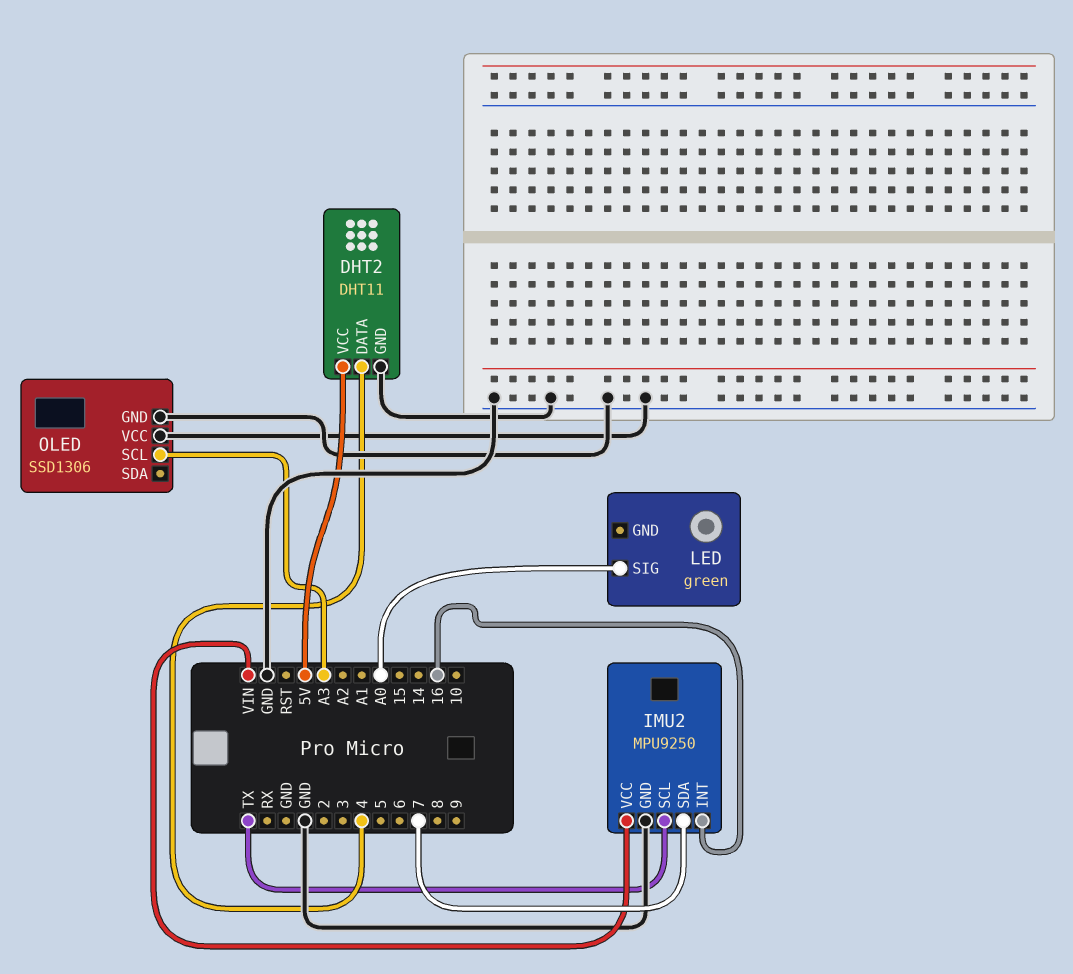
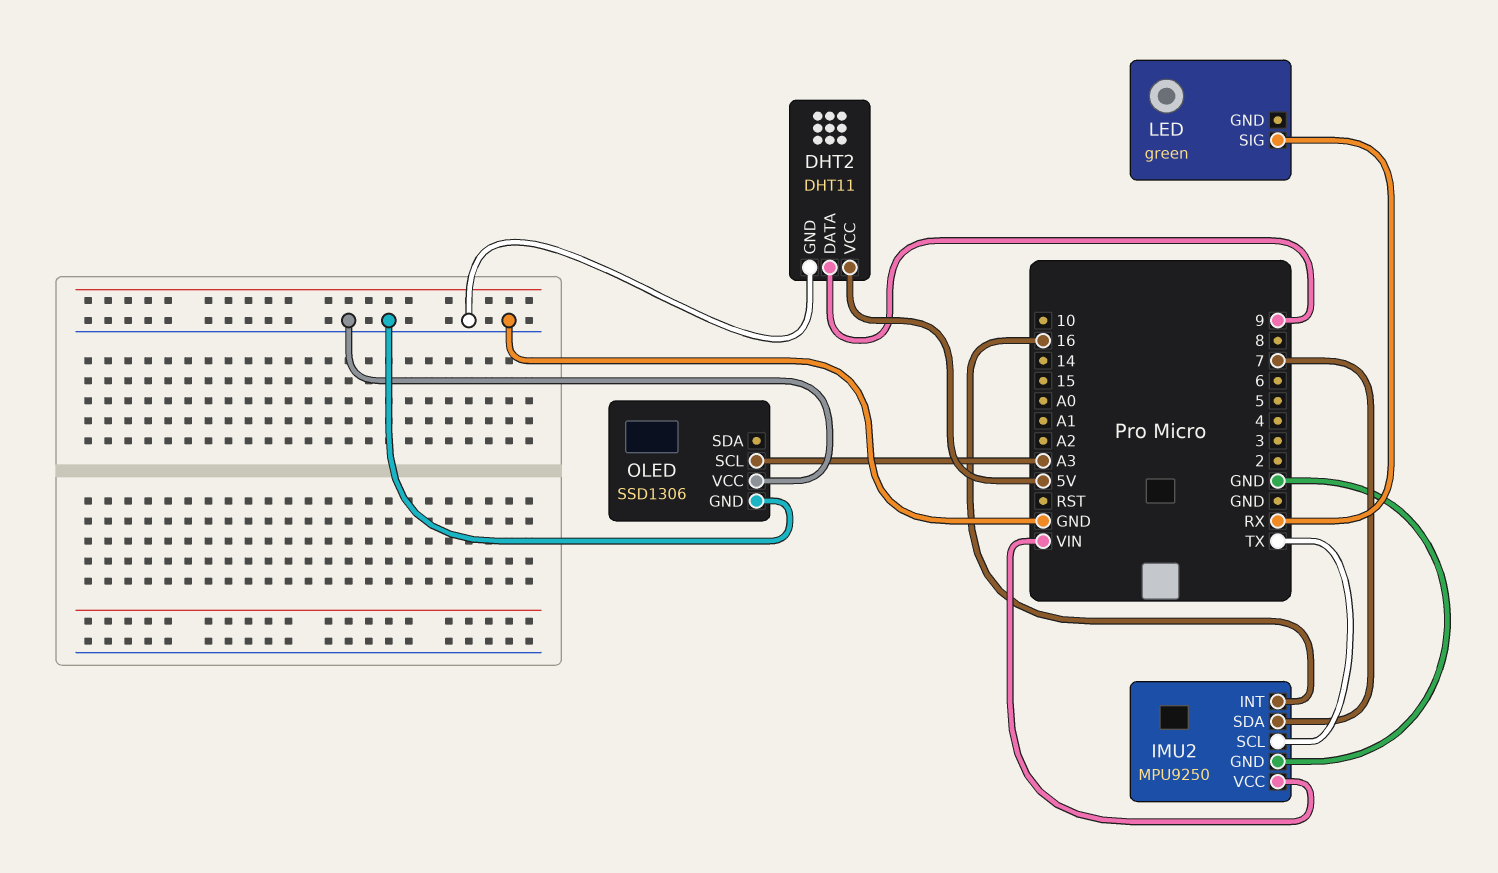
DHT2 pin DATA: 4 -> 9
LED pin SIG: A0 -> RX

